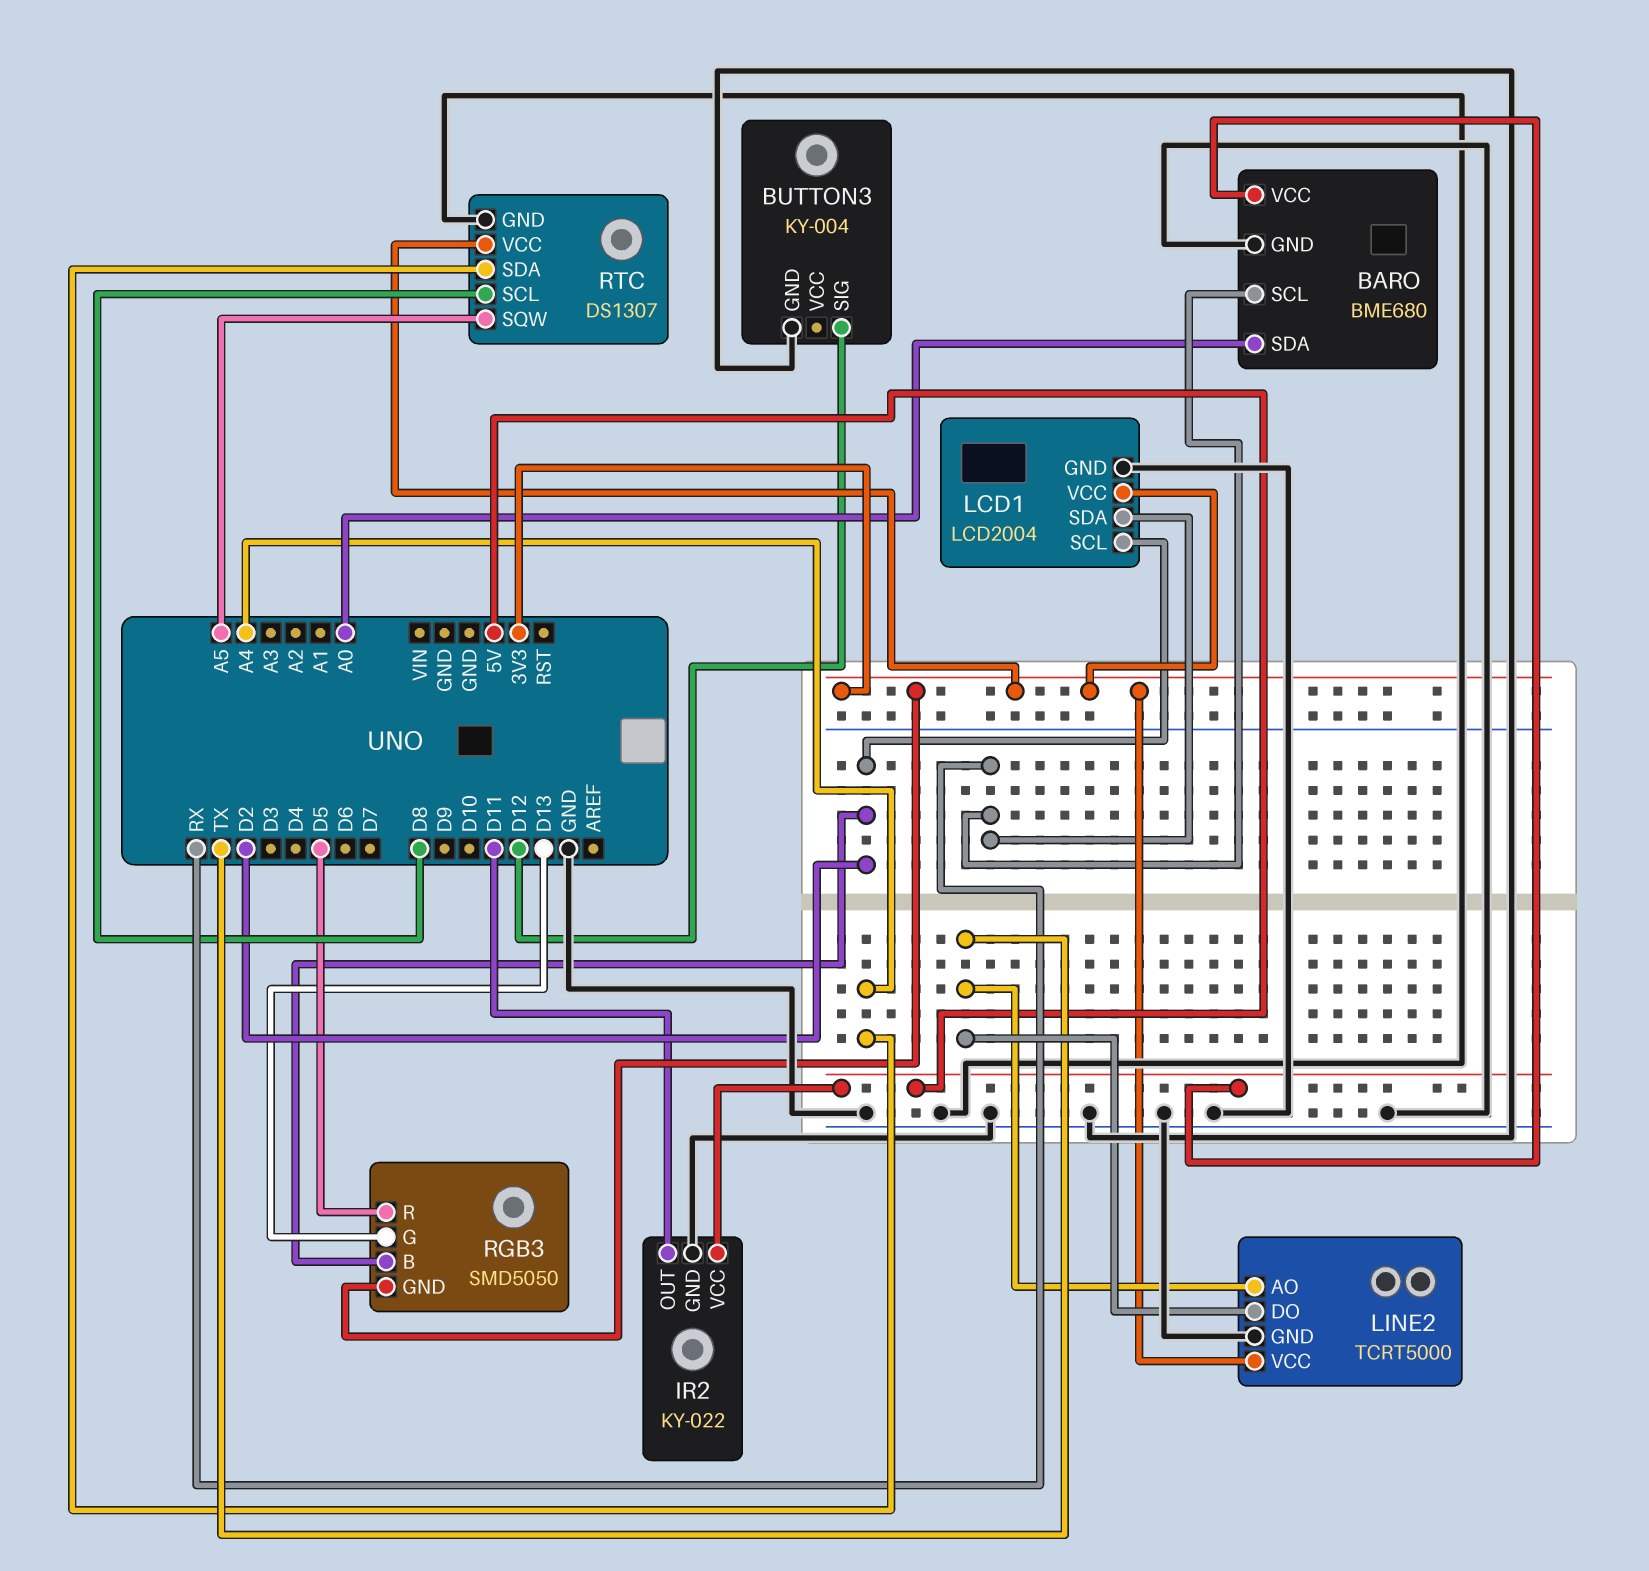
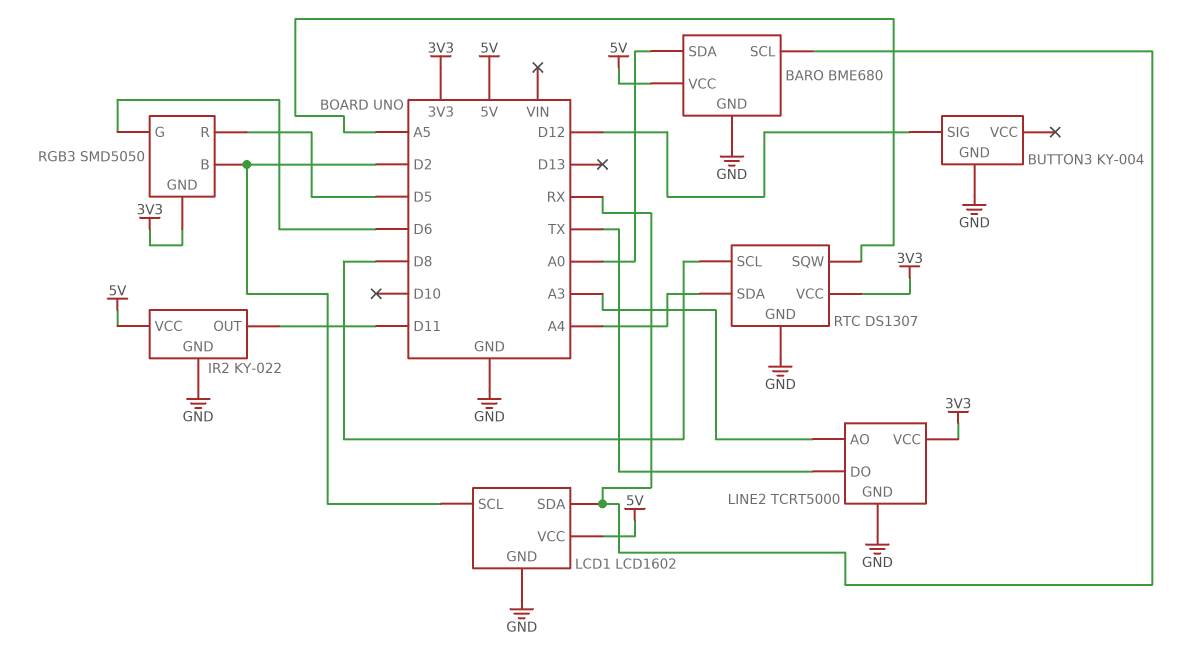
LCD1: LCD2004 -> LCD1602
LCD1 pin VCC: 3V3 -> 5V
LINE2 pin AO: TX -> A3
RGB3 pin G: D13 -> D6

